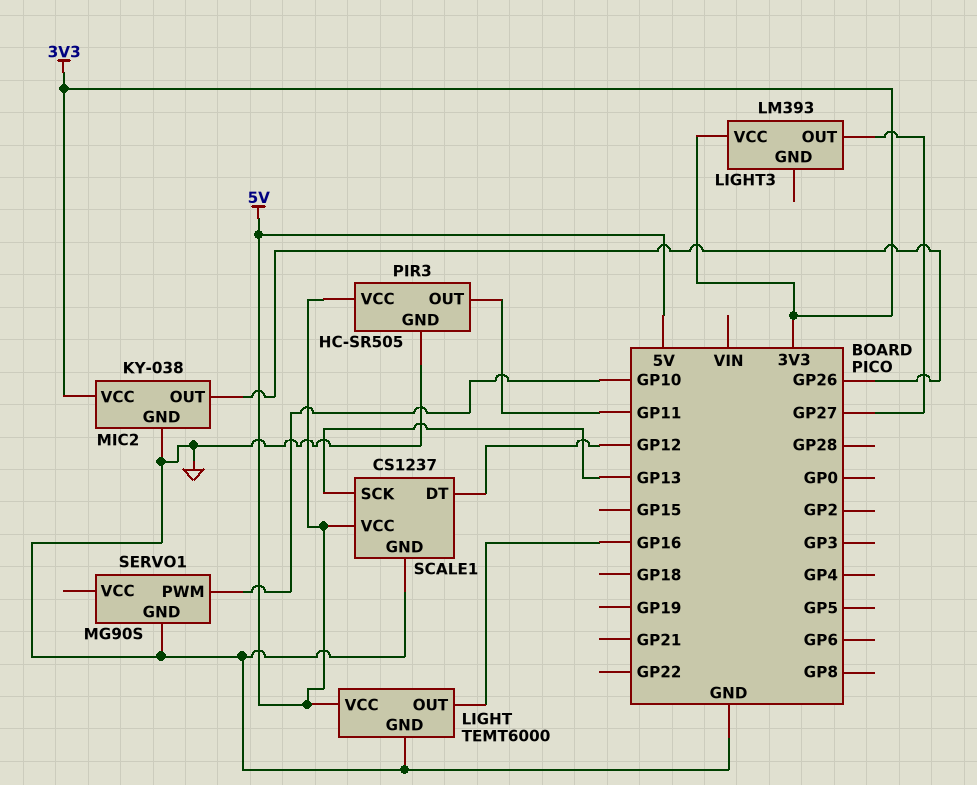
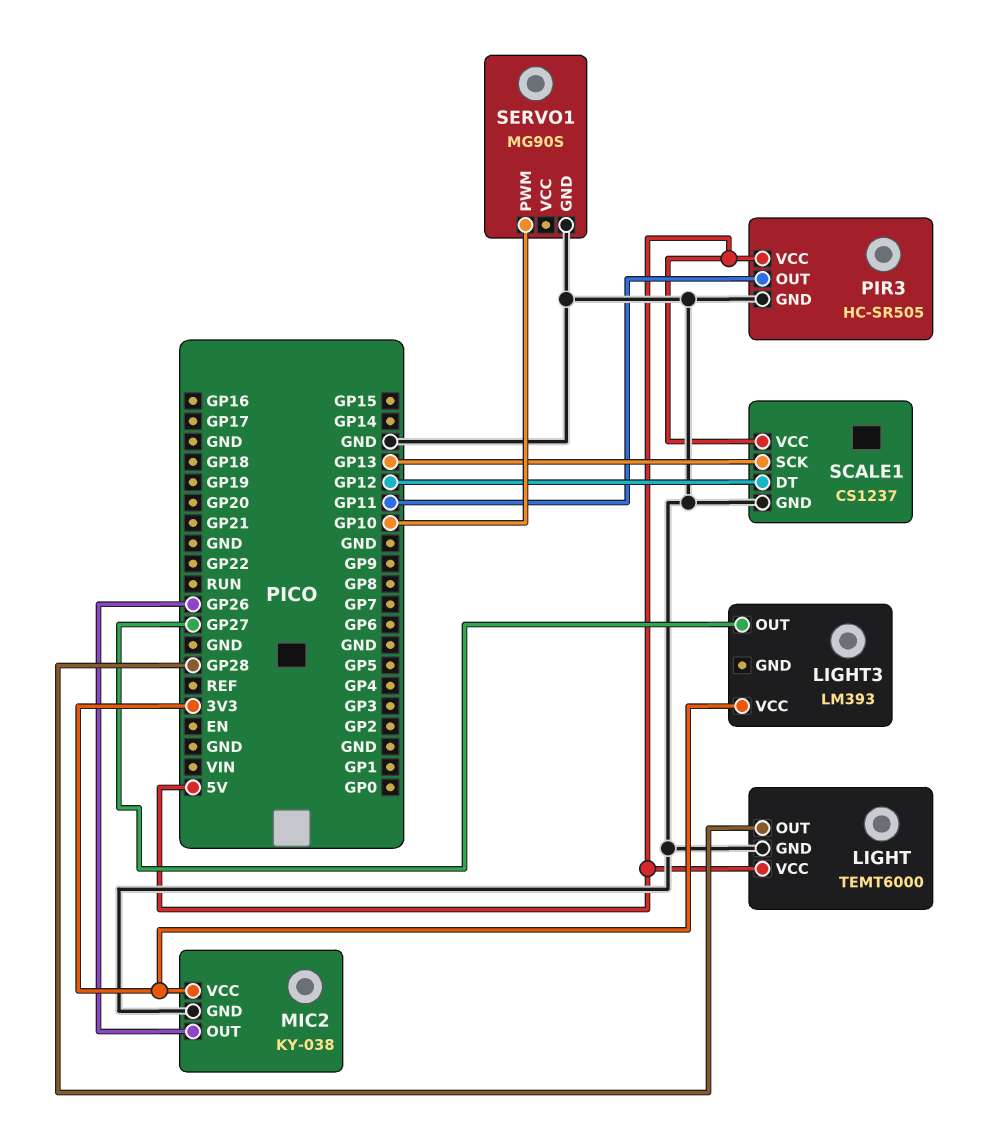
LIGHT pin OUT: GP16 -> GP28

